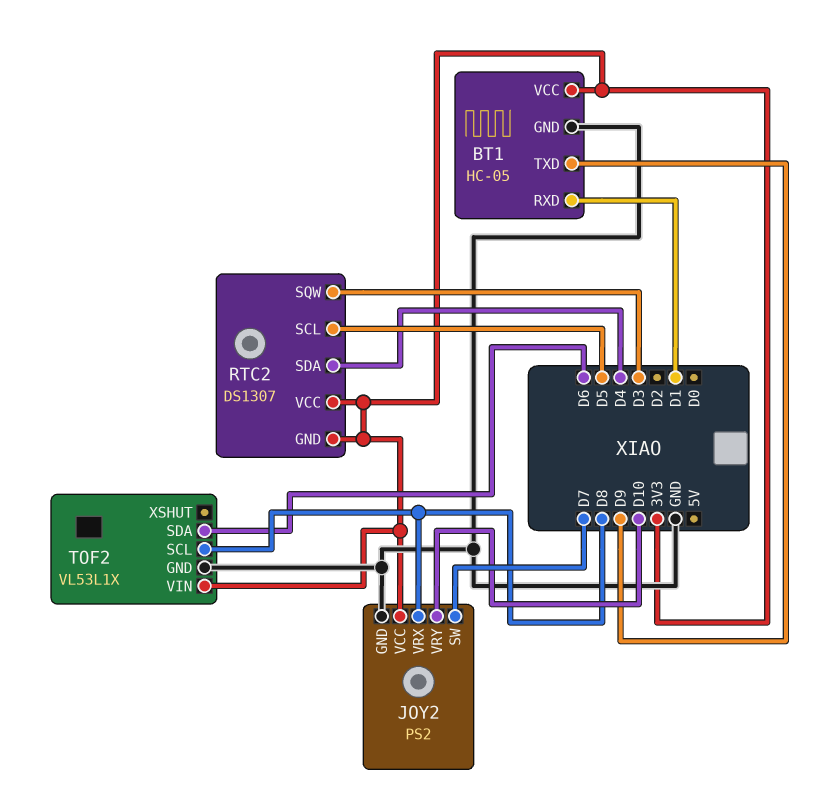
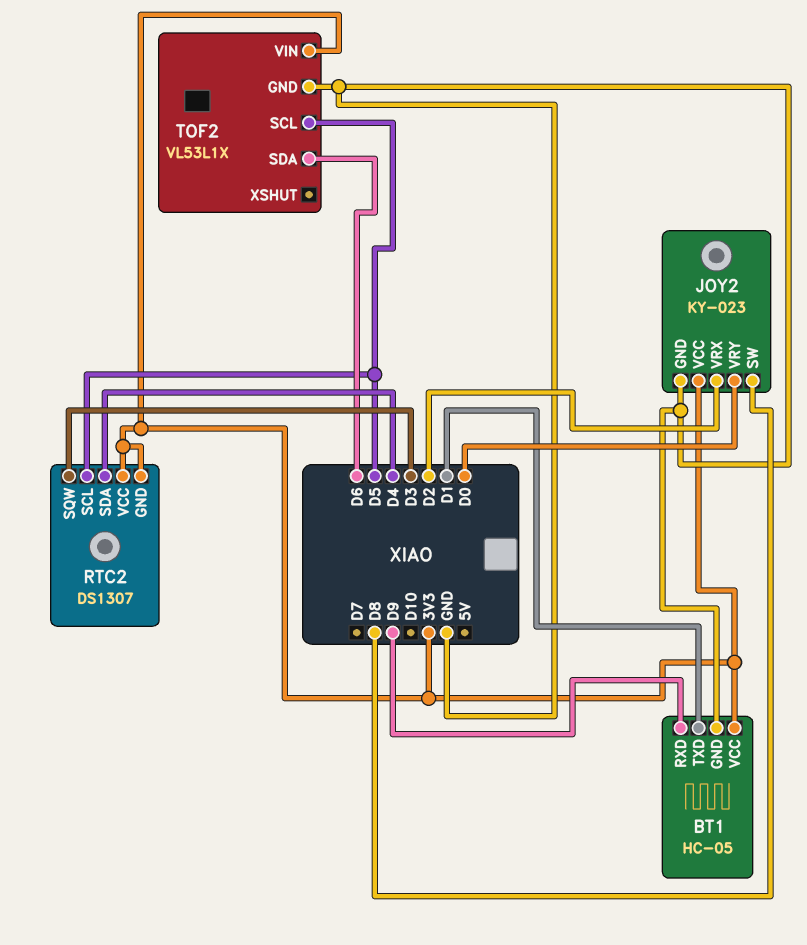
BT1 pin RXD: D1 -> D9
BT1 pin TXD: D9 -> D1
JOY2: PS2 -> KY-023
JOY2 pin SW: D7 -> D8
JOY2 pin VRX: D8 -> D2
JOY2 pin VRY: D10 -> D0
TOF2 pin SCL: D8 -> D5

